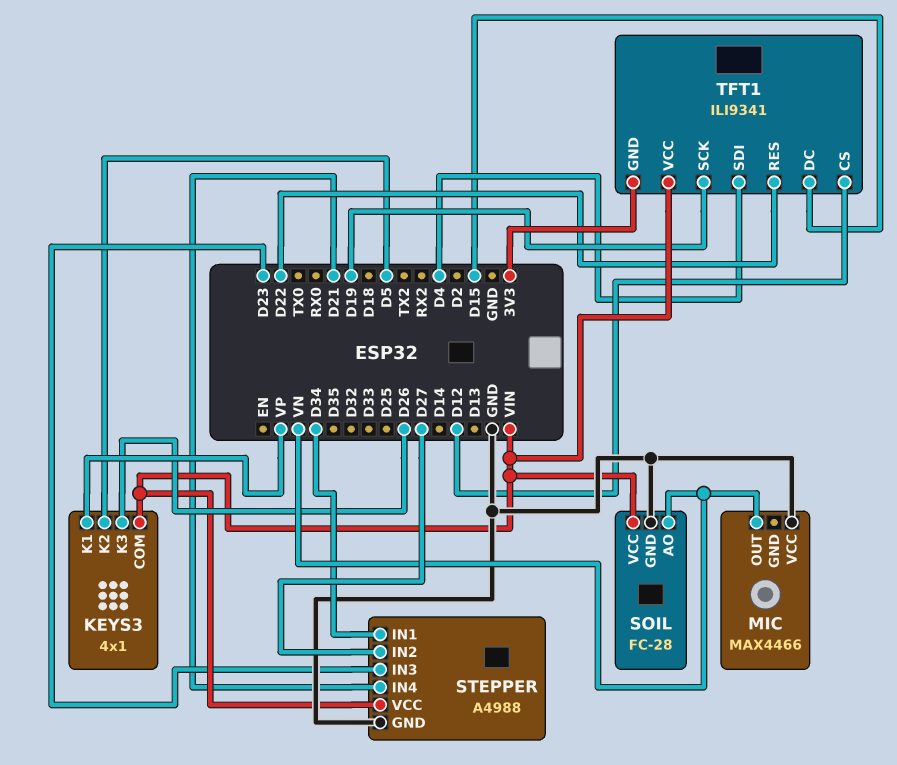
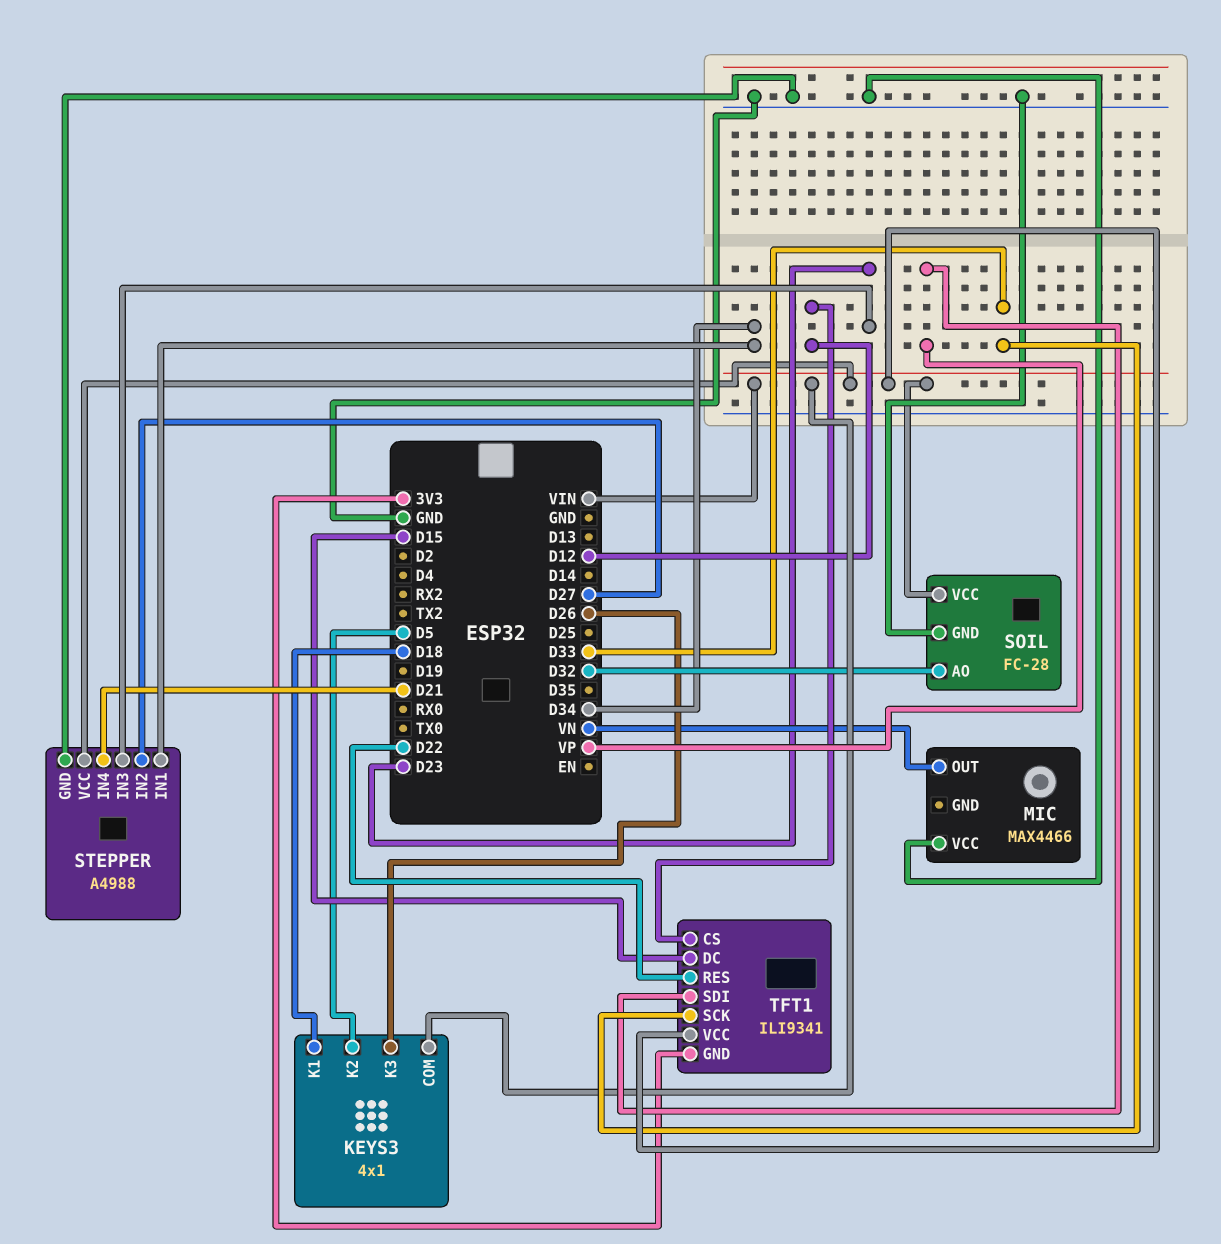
KEYS3 pin K1: VP -> D18
SOIL pin AO: VN -> D32
TFT1 pin SCK: D19 -> D33
TFT1 pin SDI: D4 -> VP

